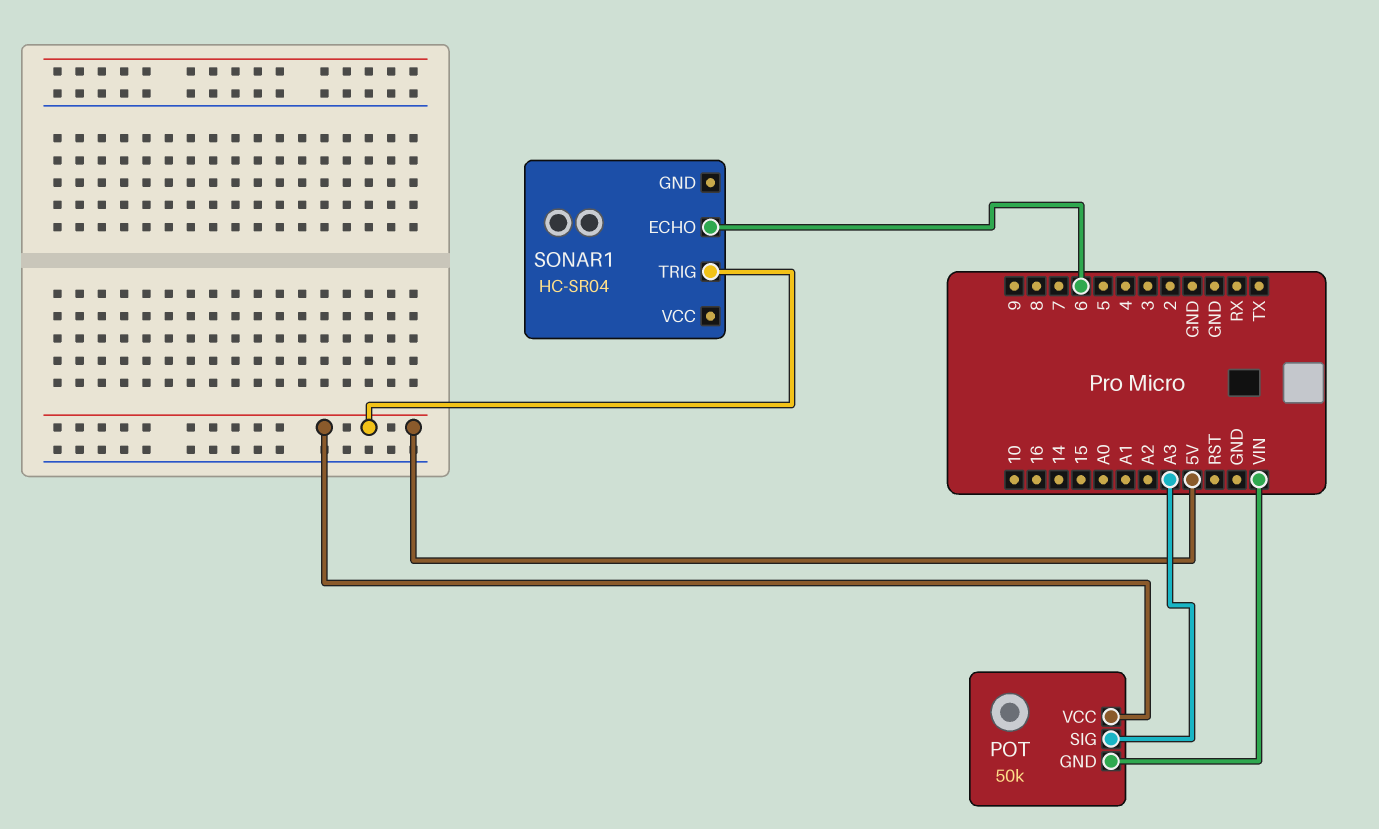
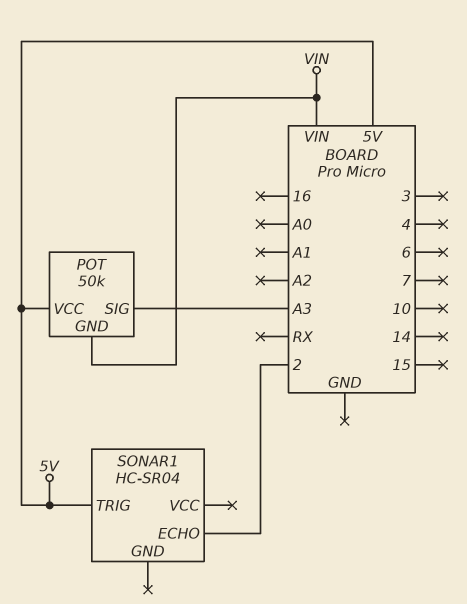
SONAR1 pin ECHO: 6 -> 2

